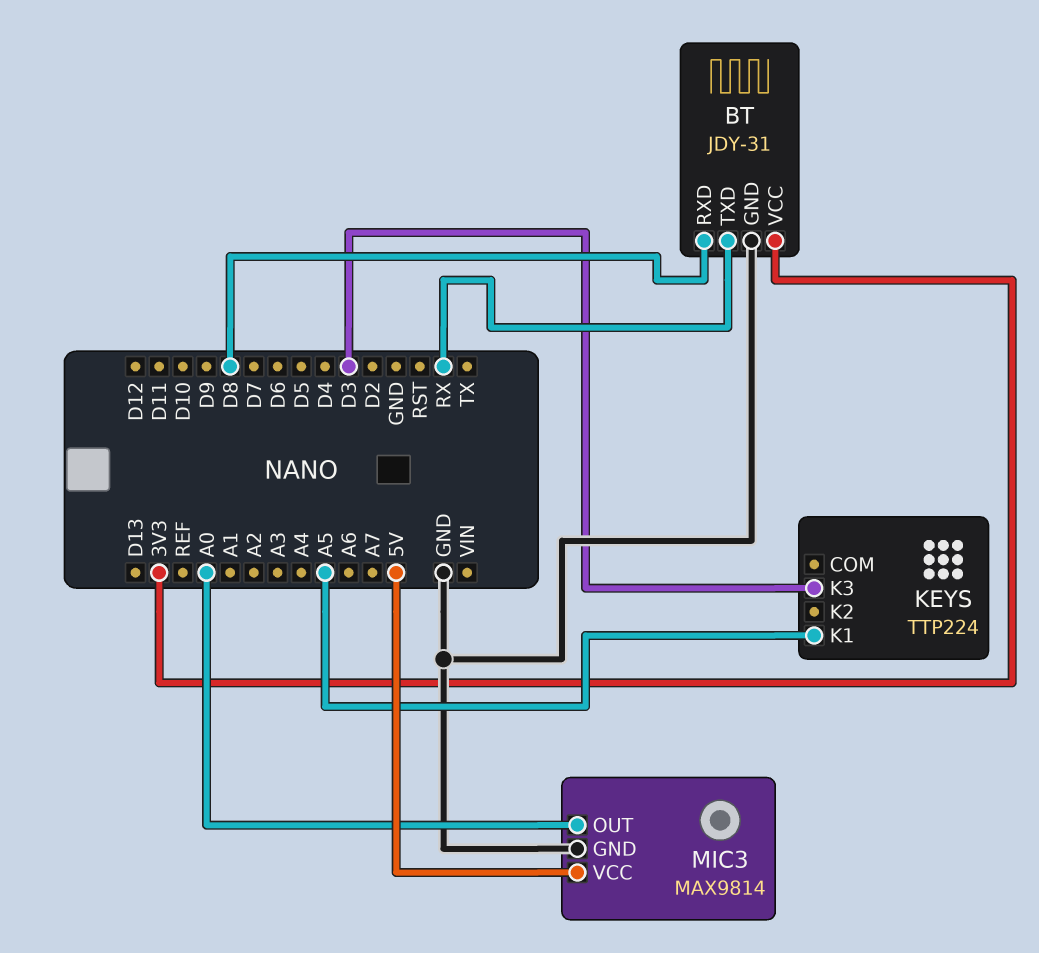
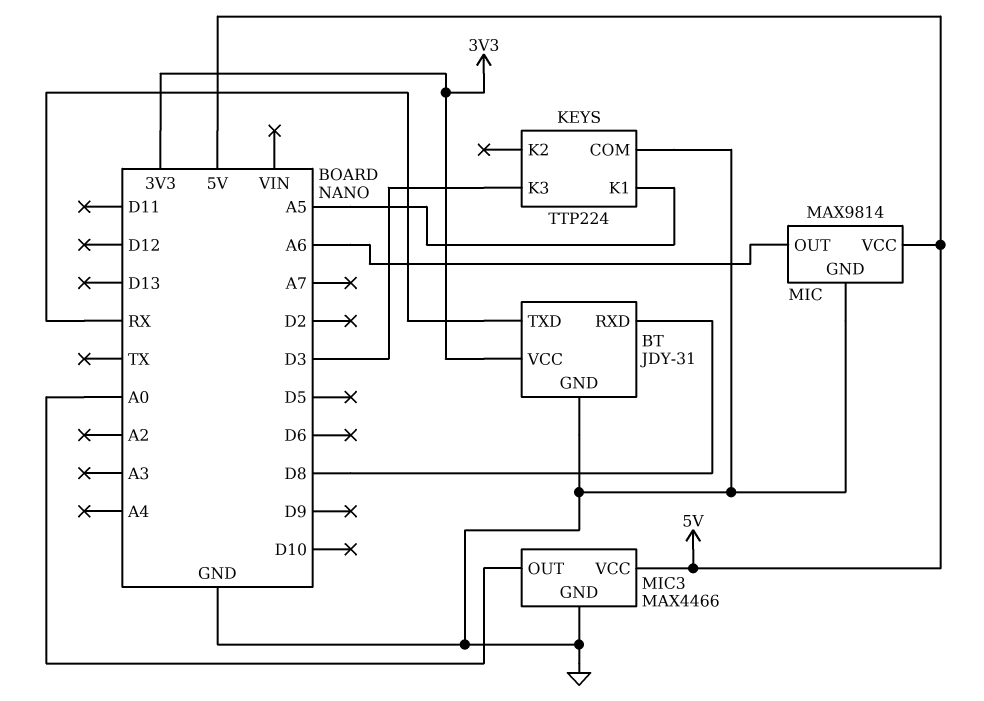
KEYS pin COM: none -> GND
MIC: none -> MAX9814
MIC pin GND: none -> GND
MIC pin OUT: none -> A6
MIC pin VCC: none -> 5V
MIC3: MAX9814 -> MAX4466

